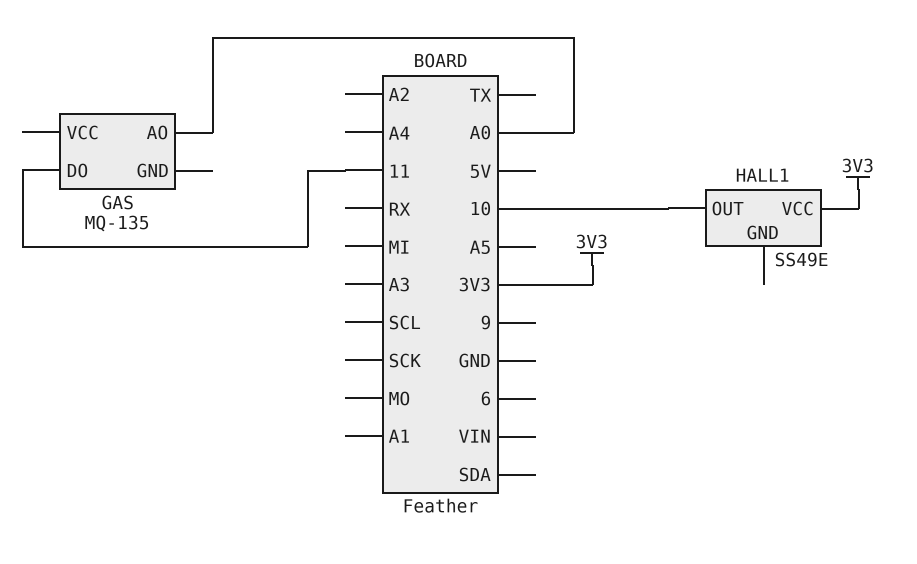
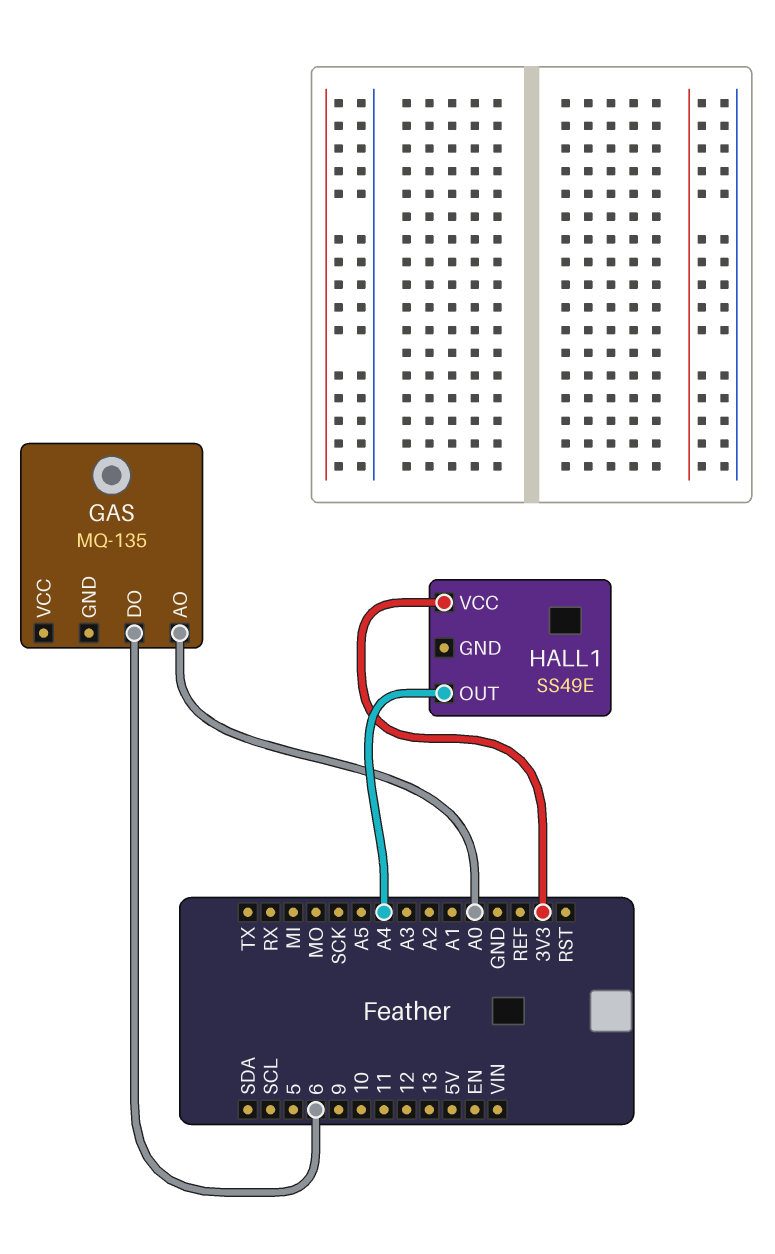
GAS pin DO: 11 -> 6
HALL1 pin OUT: 10 -> A4

